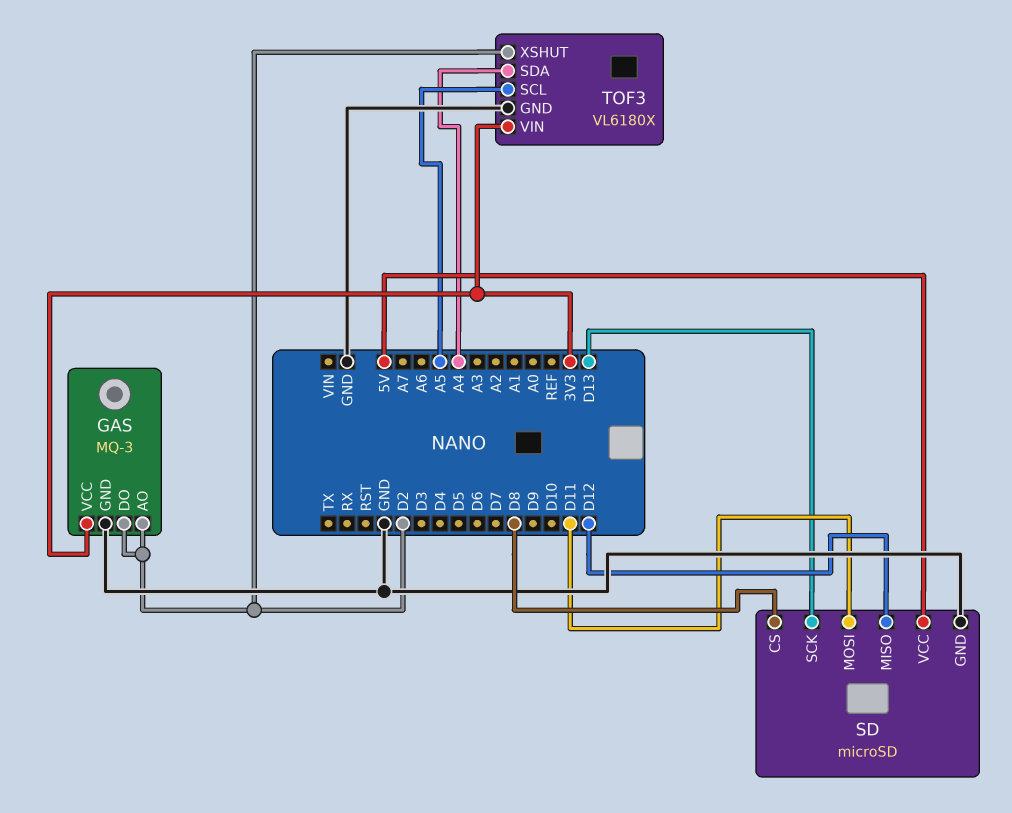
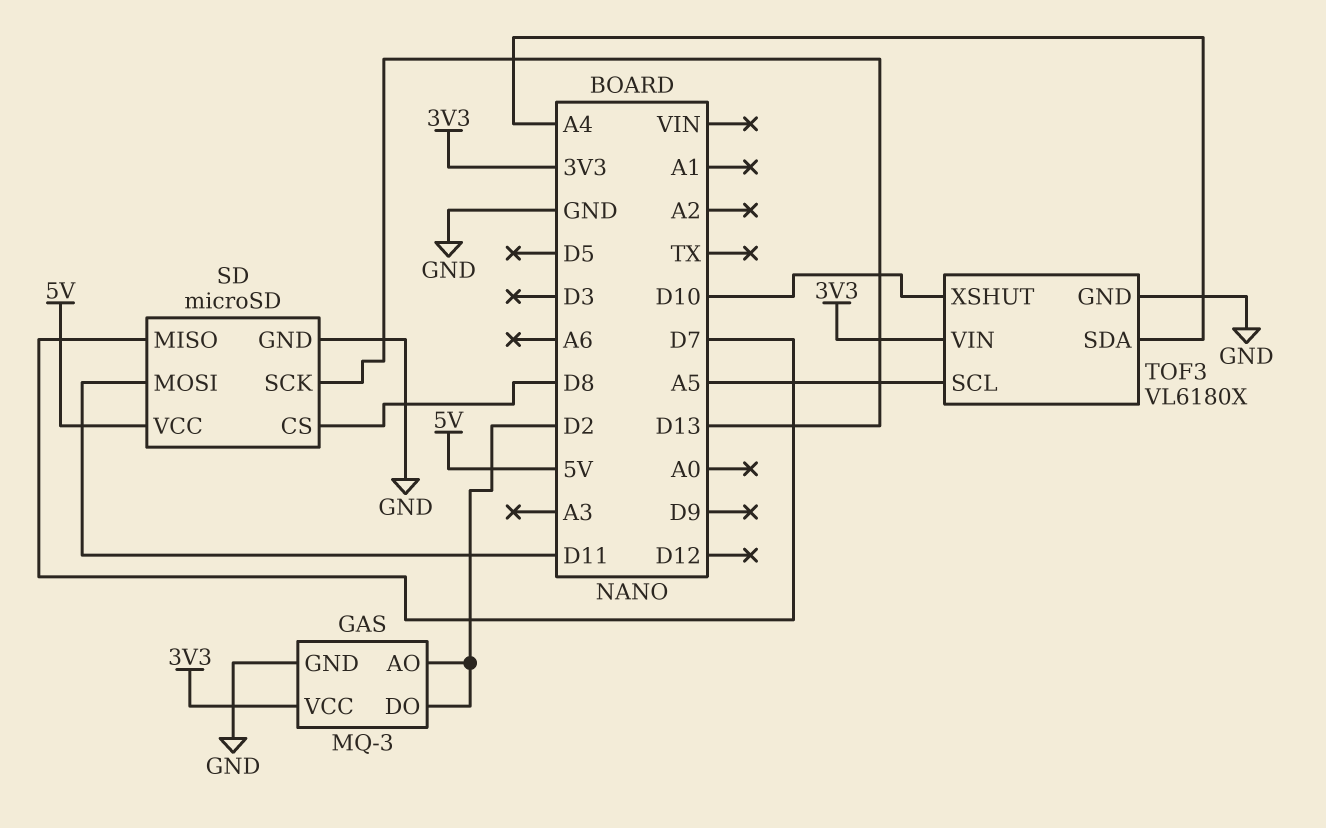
SD pin MISO: D12 -> D7
TOF3 pin XSHUT: D2 -> D10

